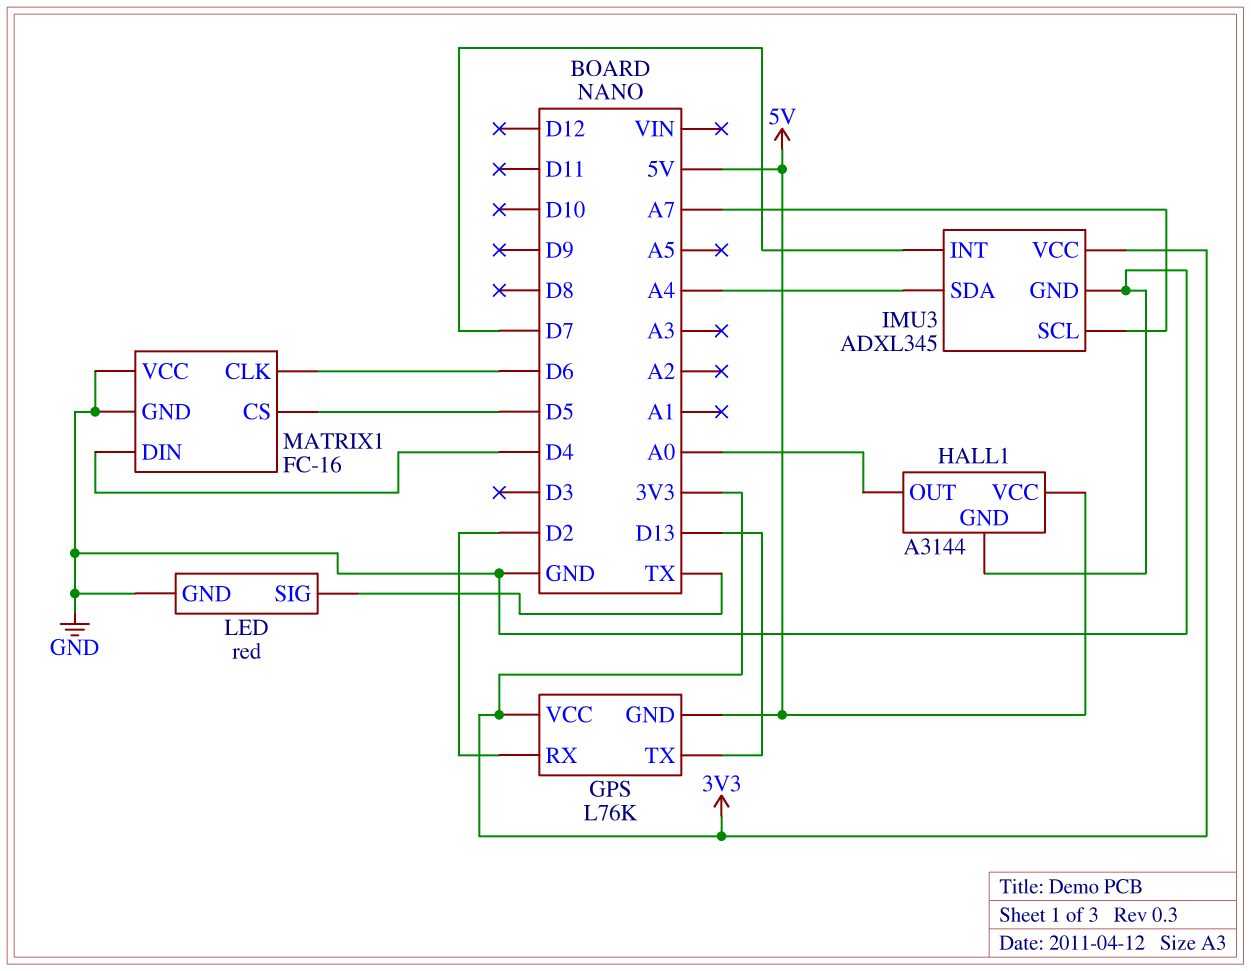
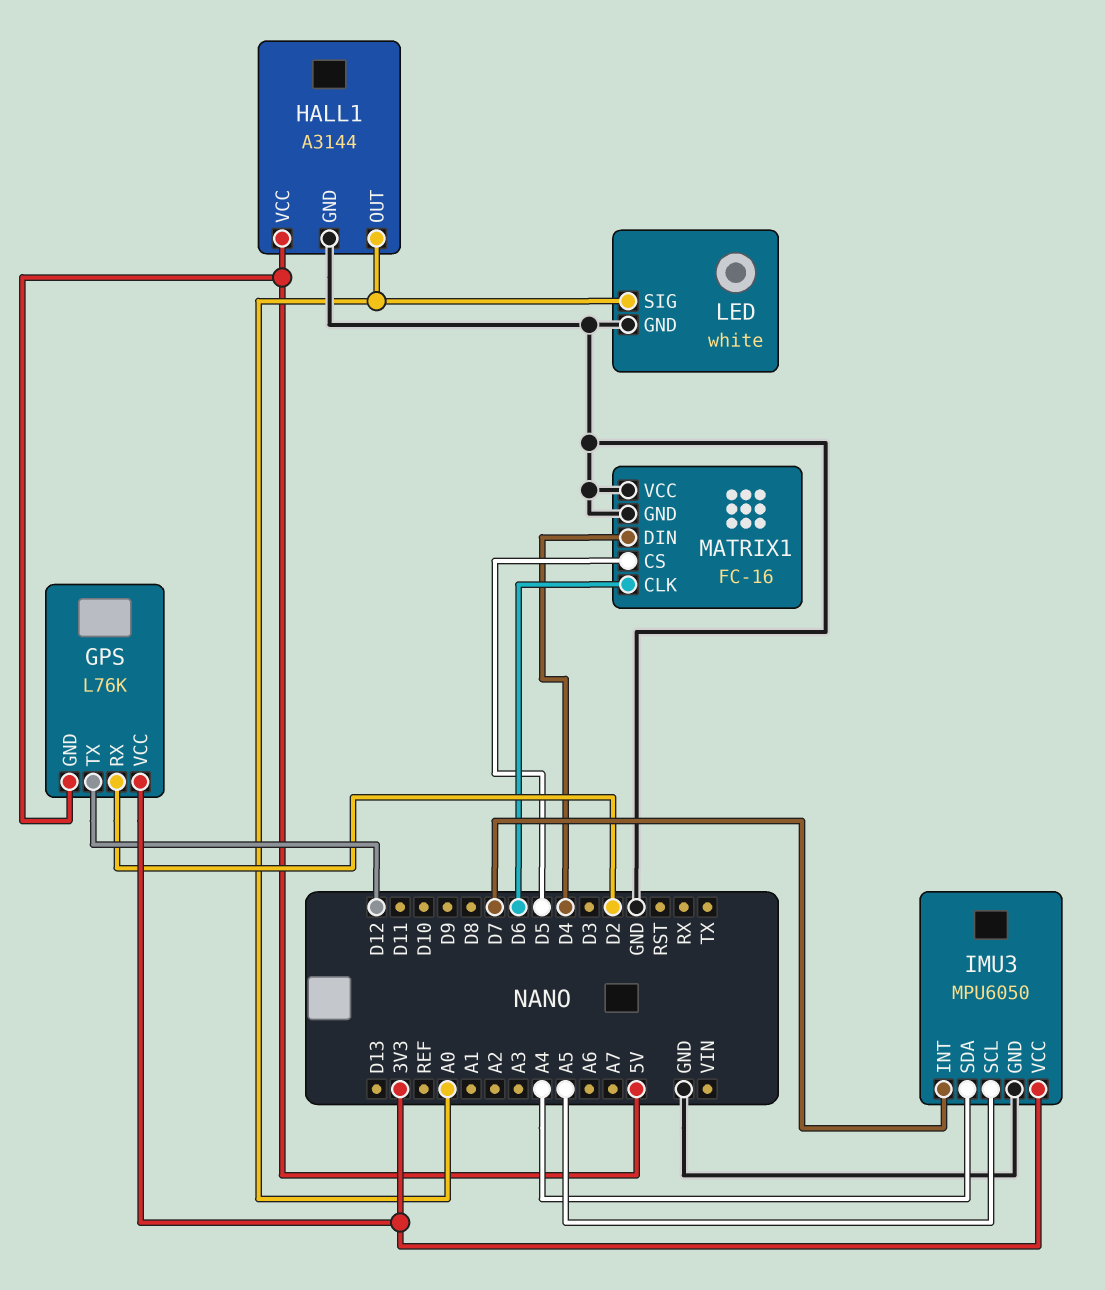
GPS pin TX: D13 -> D12
IMU3: ADXL345 -> MPU6050
IMU3 pin SCL: A7 -> A5
LED: red -> white
LED pin SIG: TX -> A0

